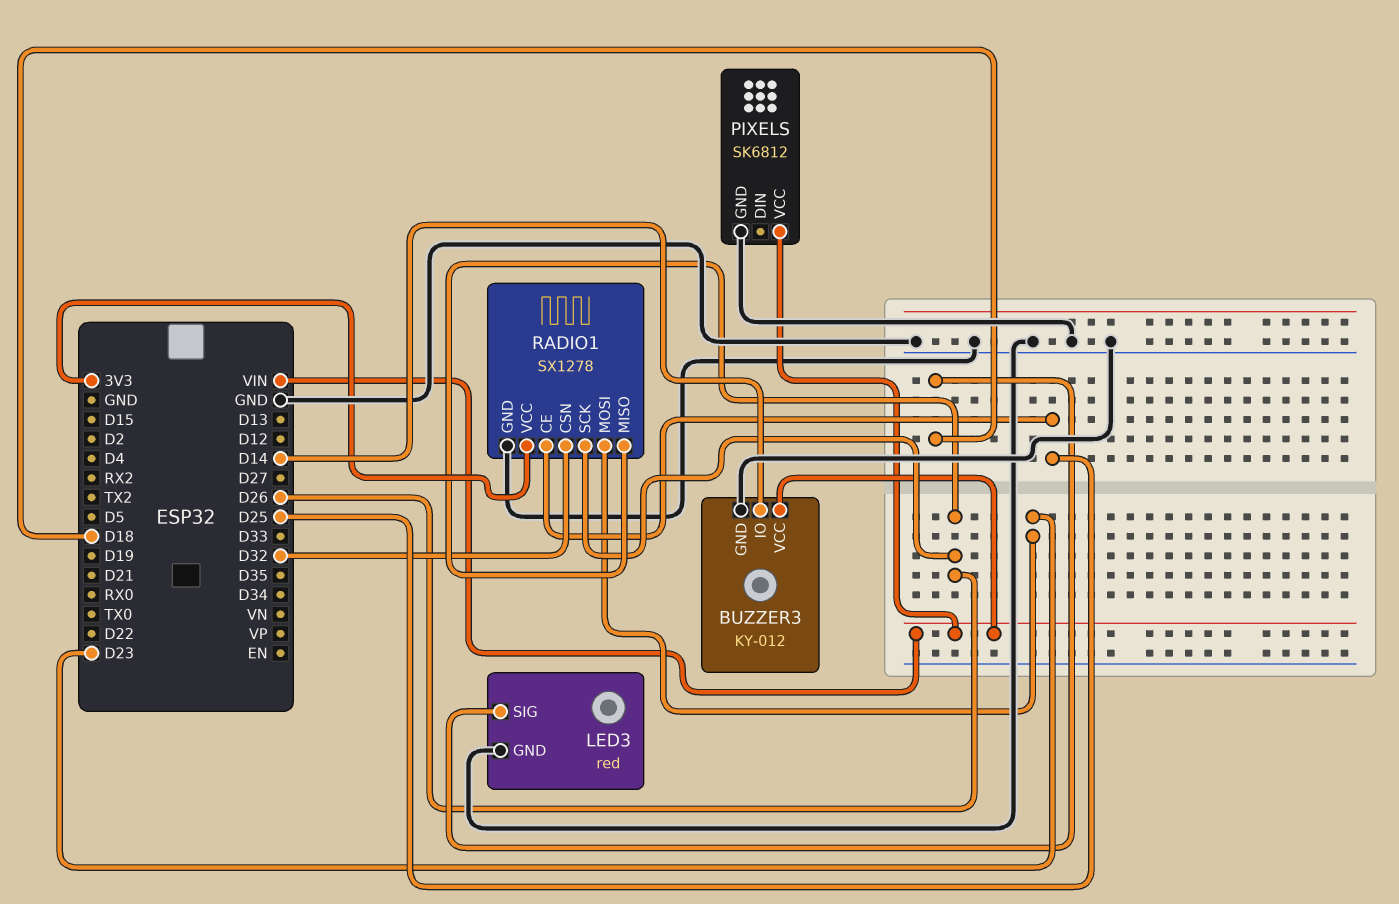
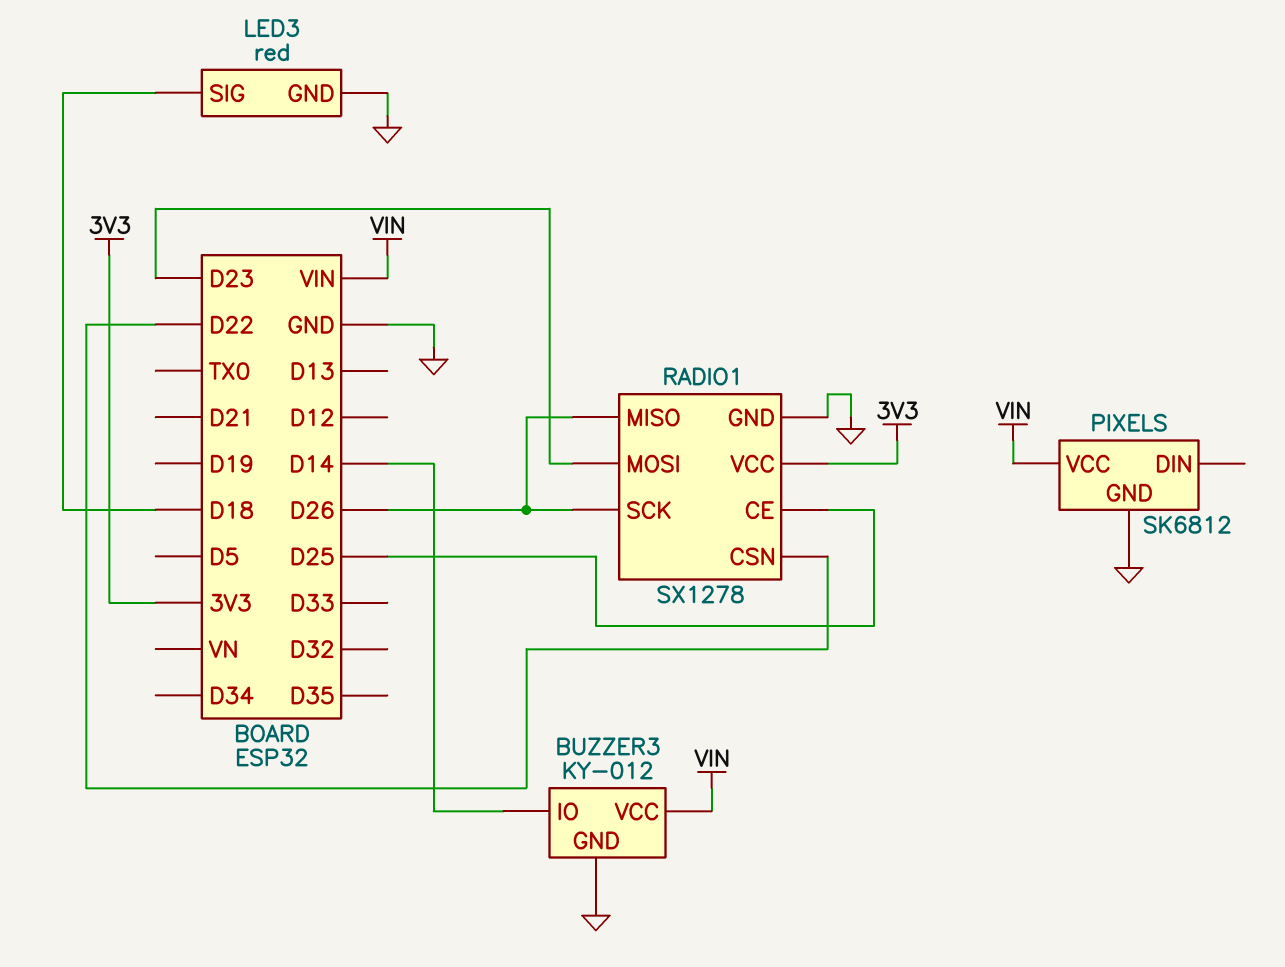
RADIO1 pin CSN: D32 -> D22

